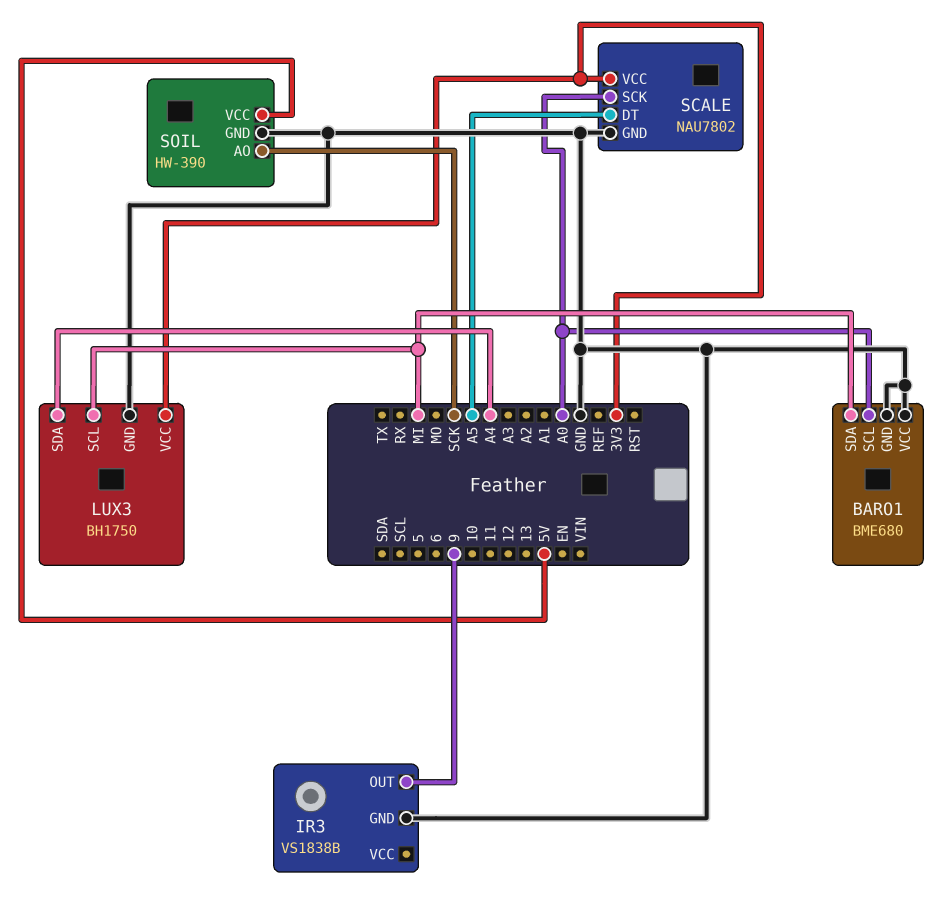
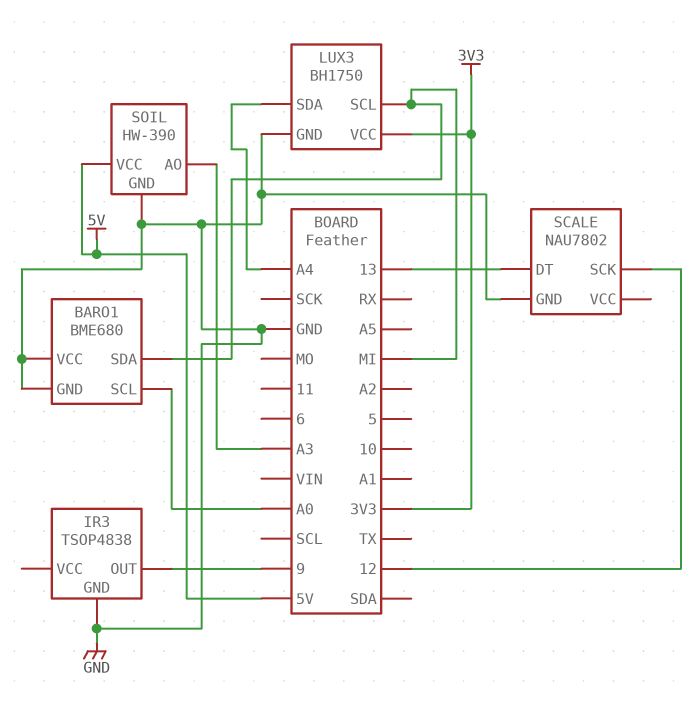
IR3: VS1838B -> TSOP4838
SCALE pin DT: A5 -> 13
SCALE pin SCK: A0 -> 12
SCALE pin VCC: 3V3 -> none
SOIL pin AO: SCK -> A3

